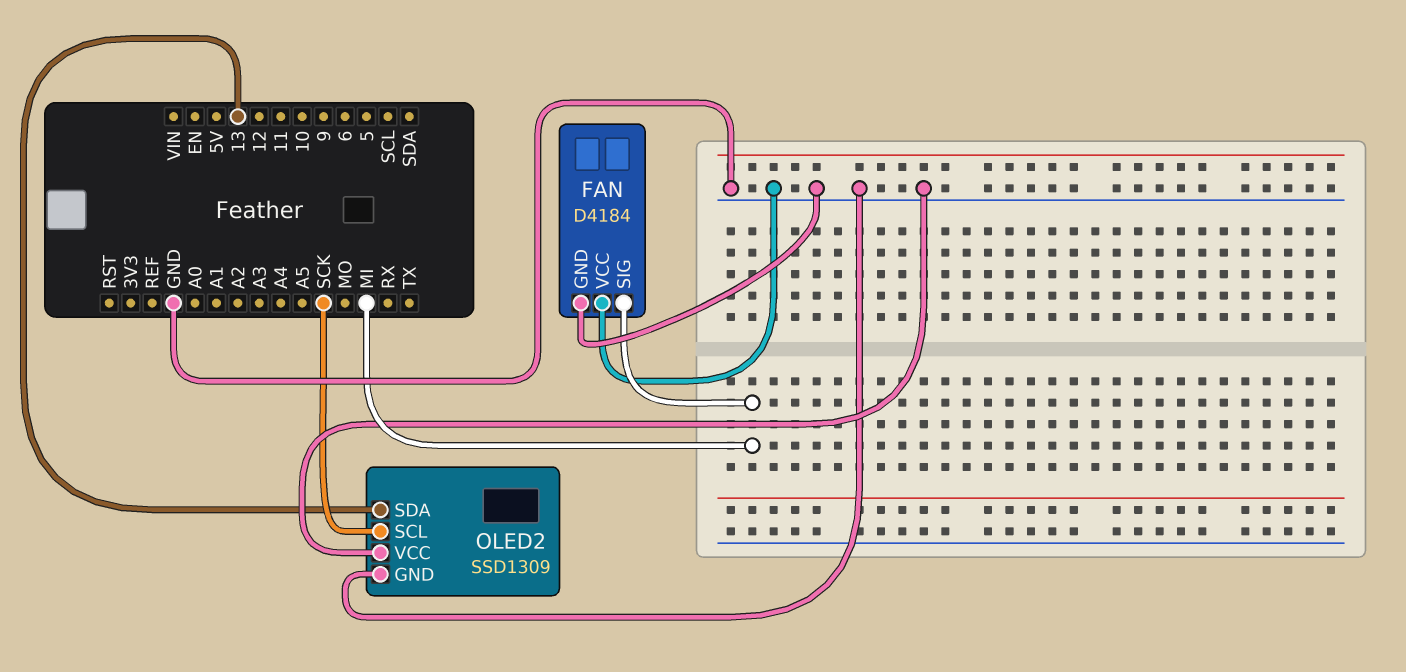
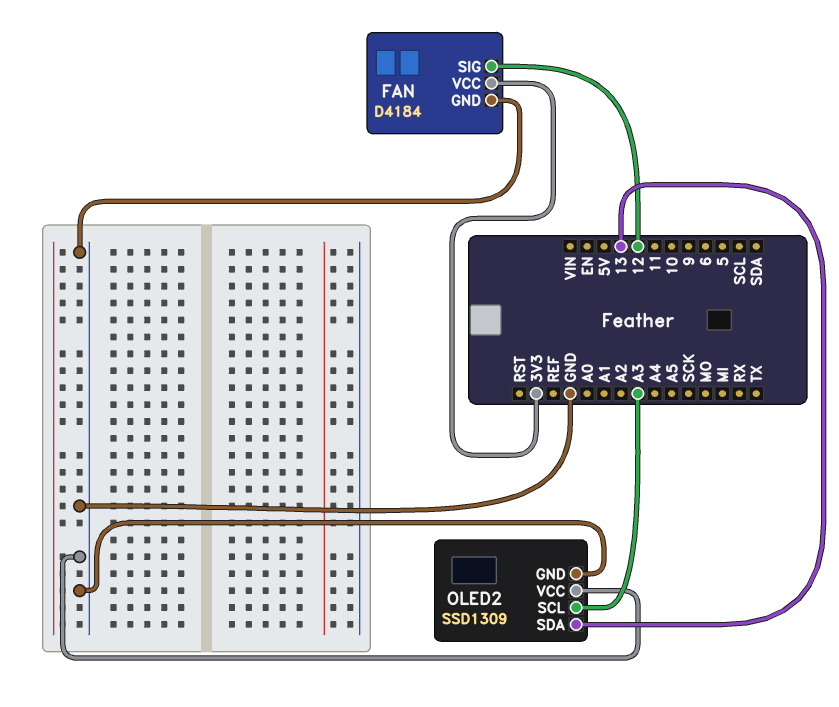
FAN pin SIG: MI -> 12
FAN pin VCC: GND -> 3V3
OLED2 pin SCL: SCK -> A3

